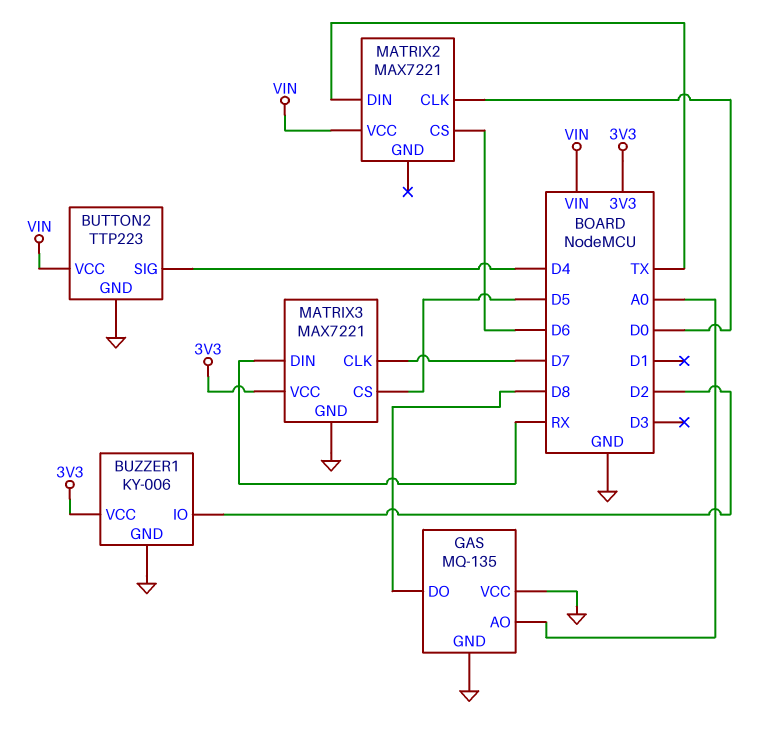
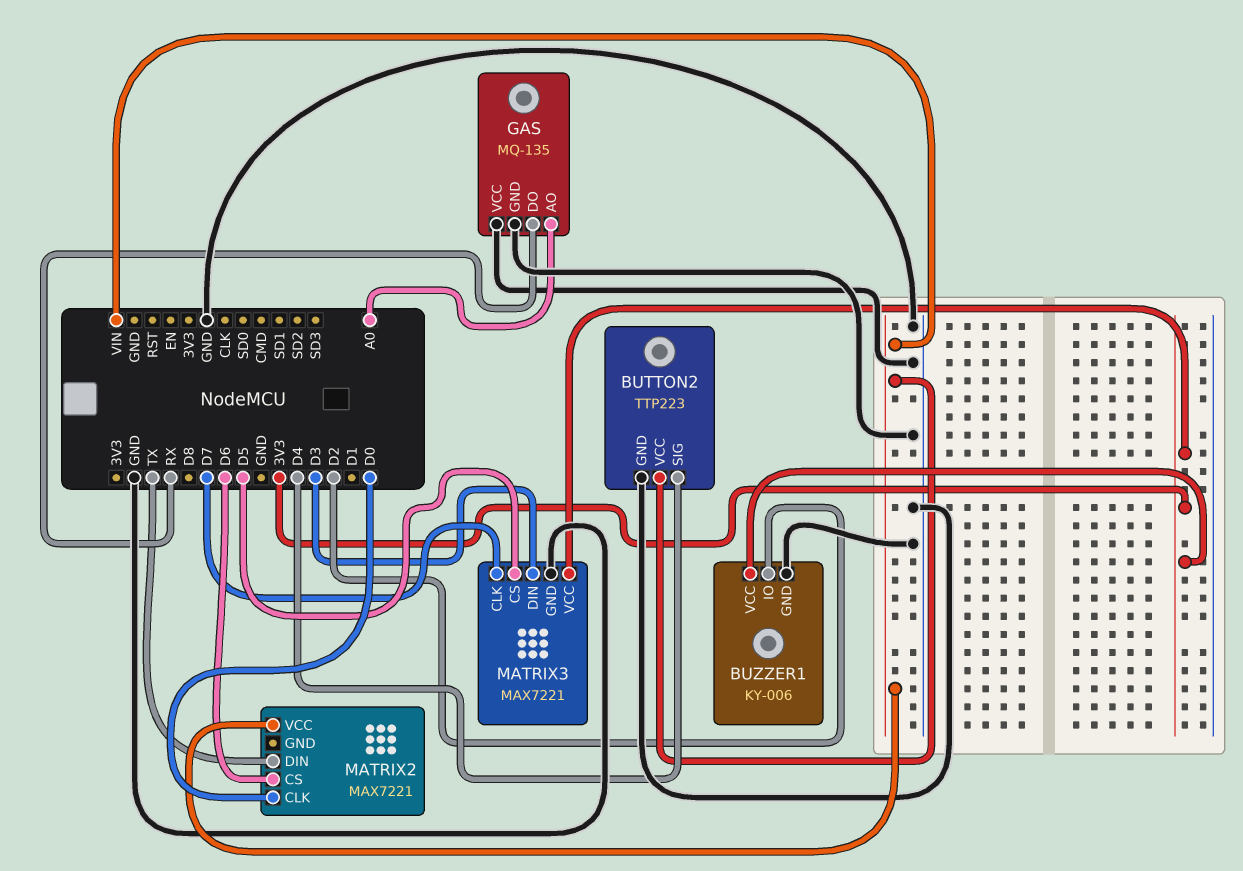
GAS pin DO: D8 -> RX
MATRIX3 pin DIN: RX -> D3

